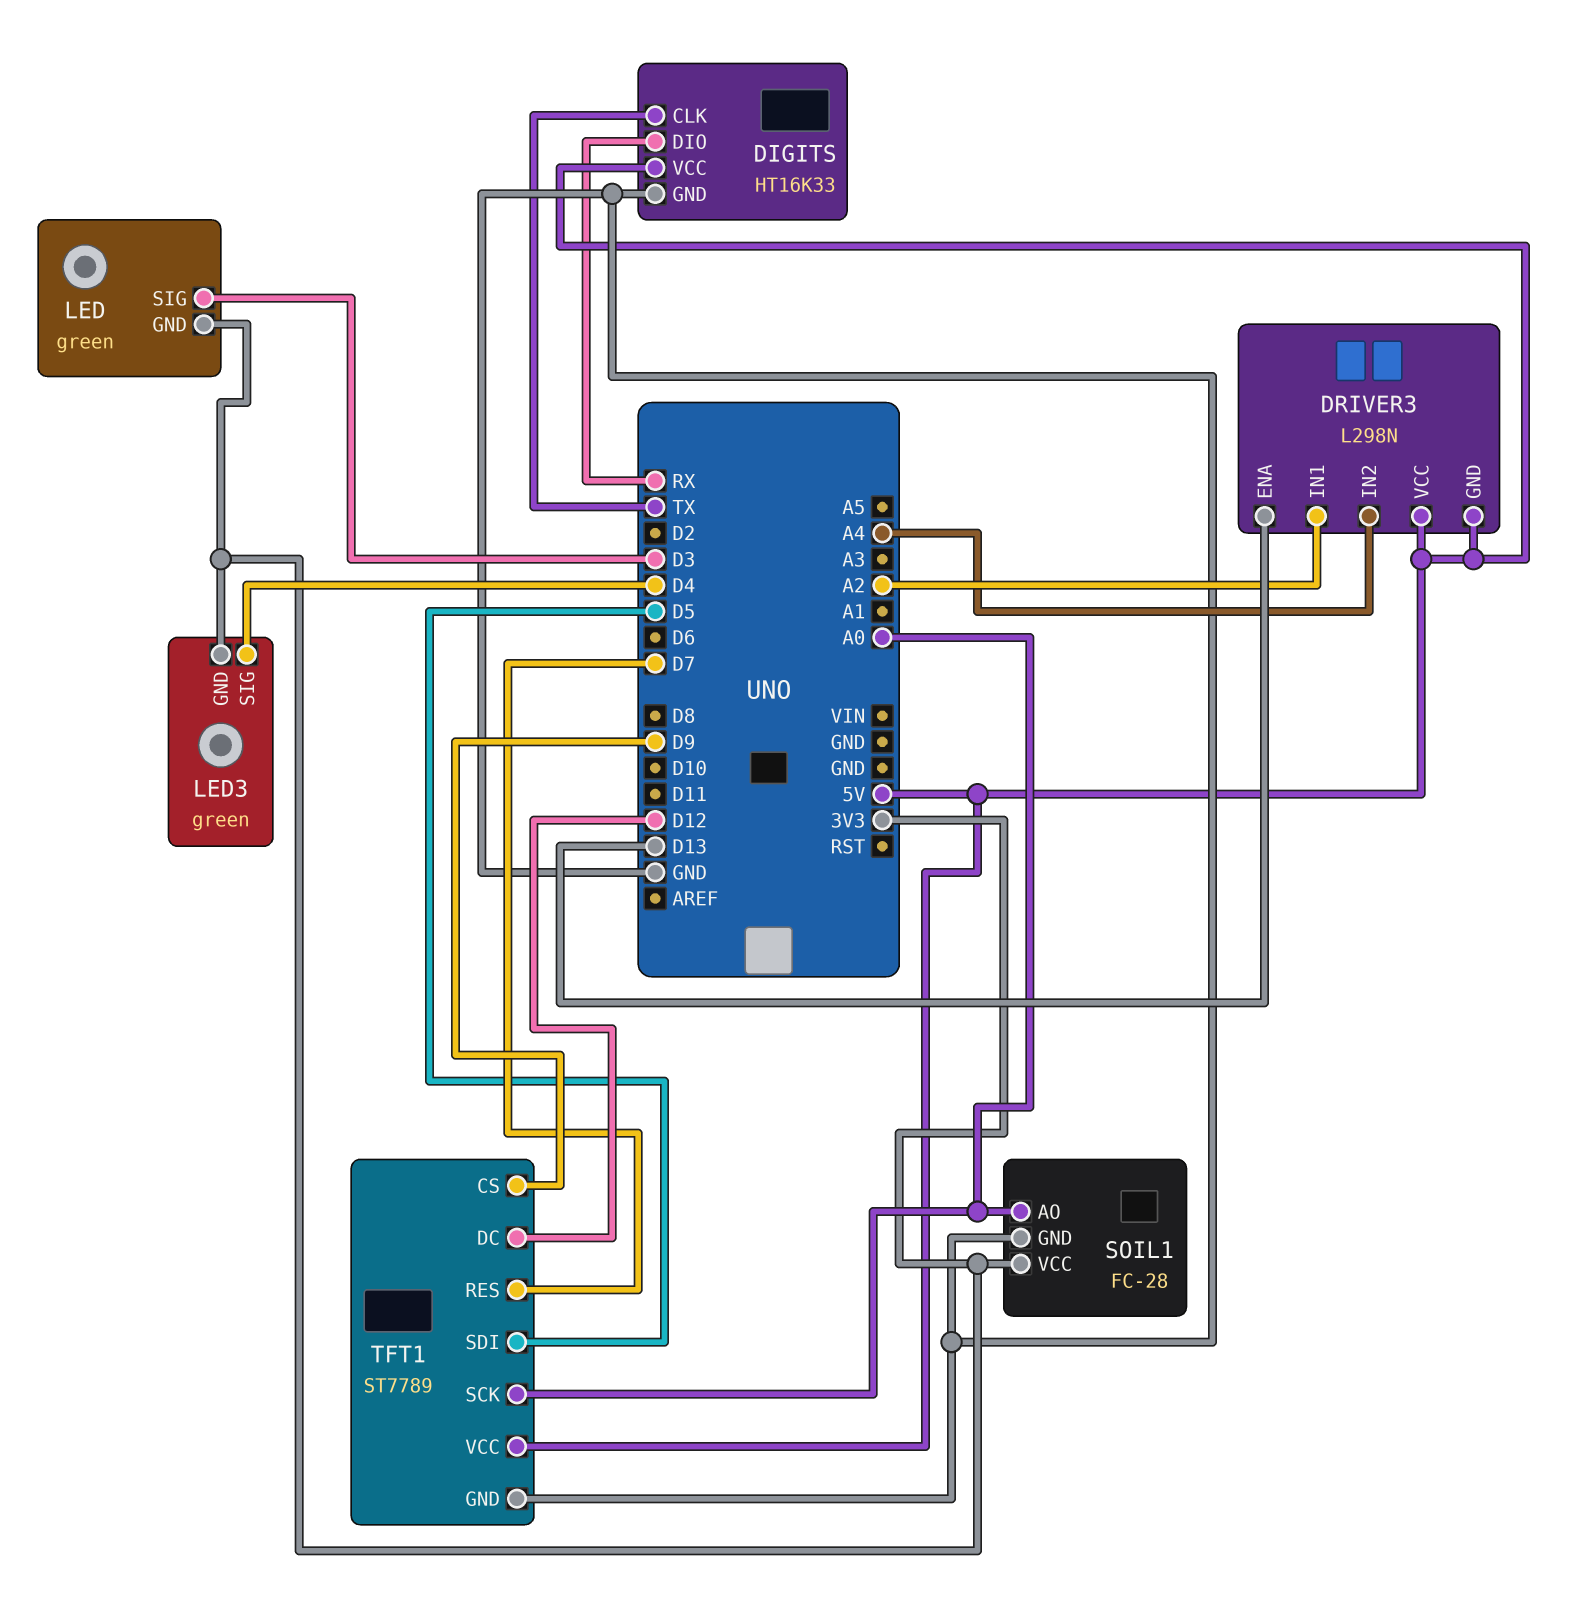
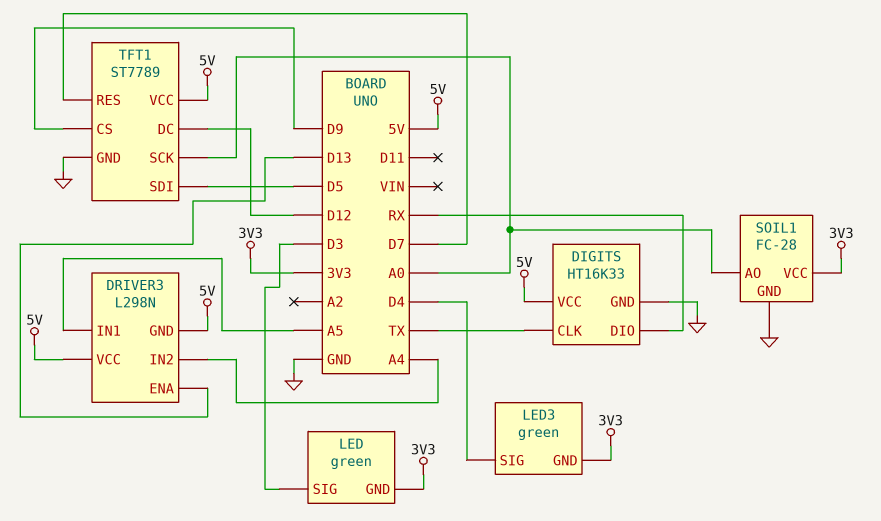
DRIVER3 pin IN1: A2 -> A5

